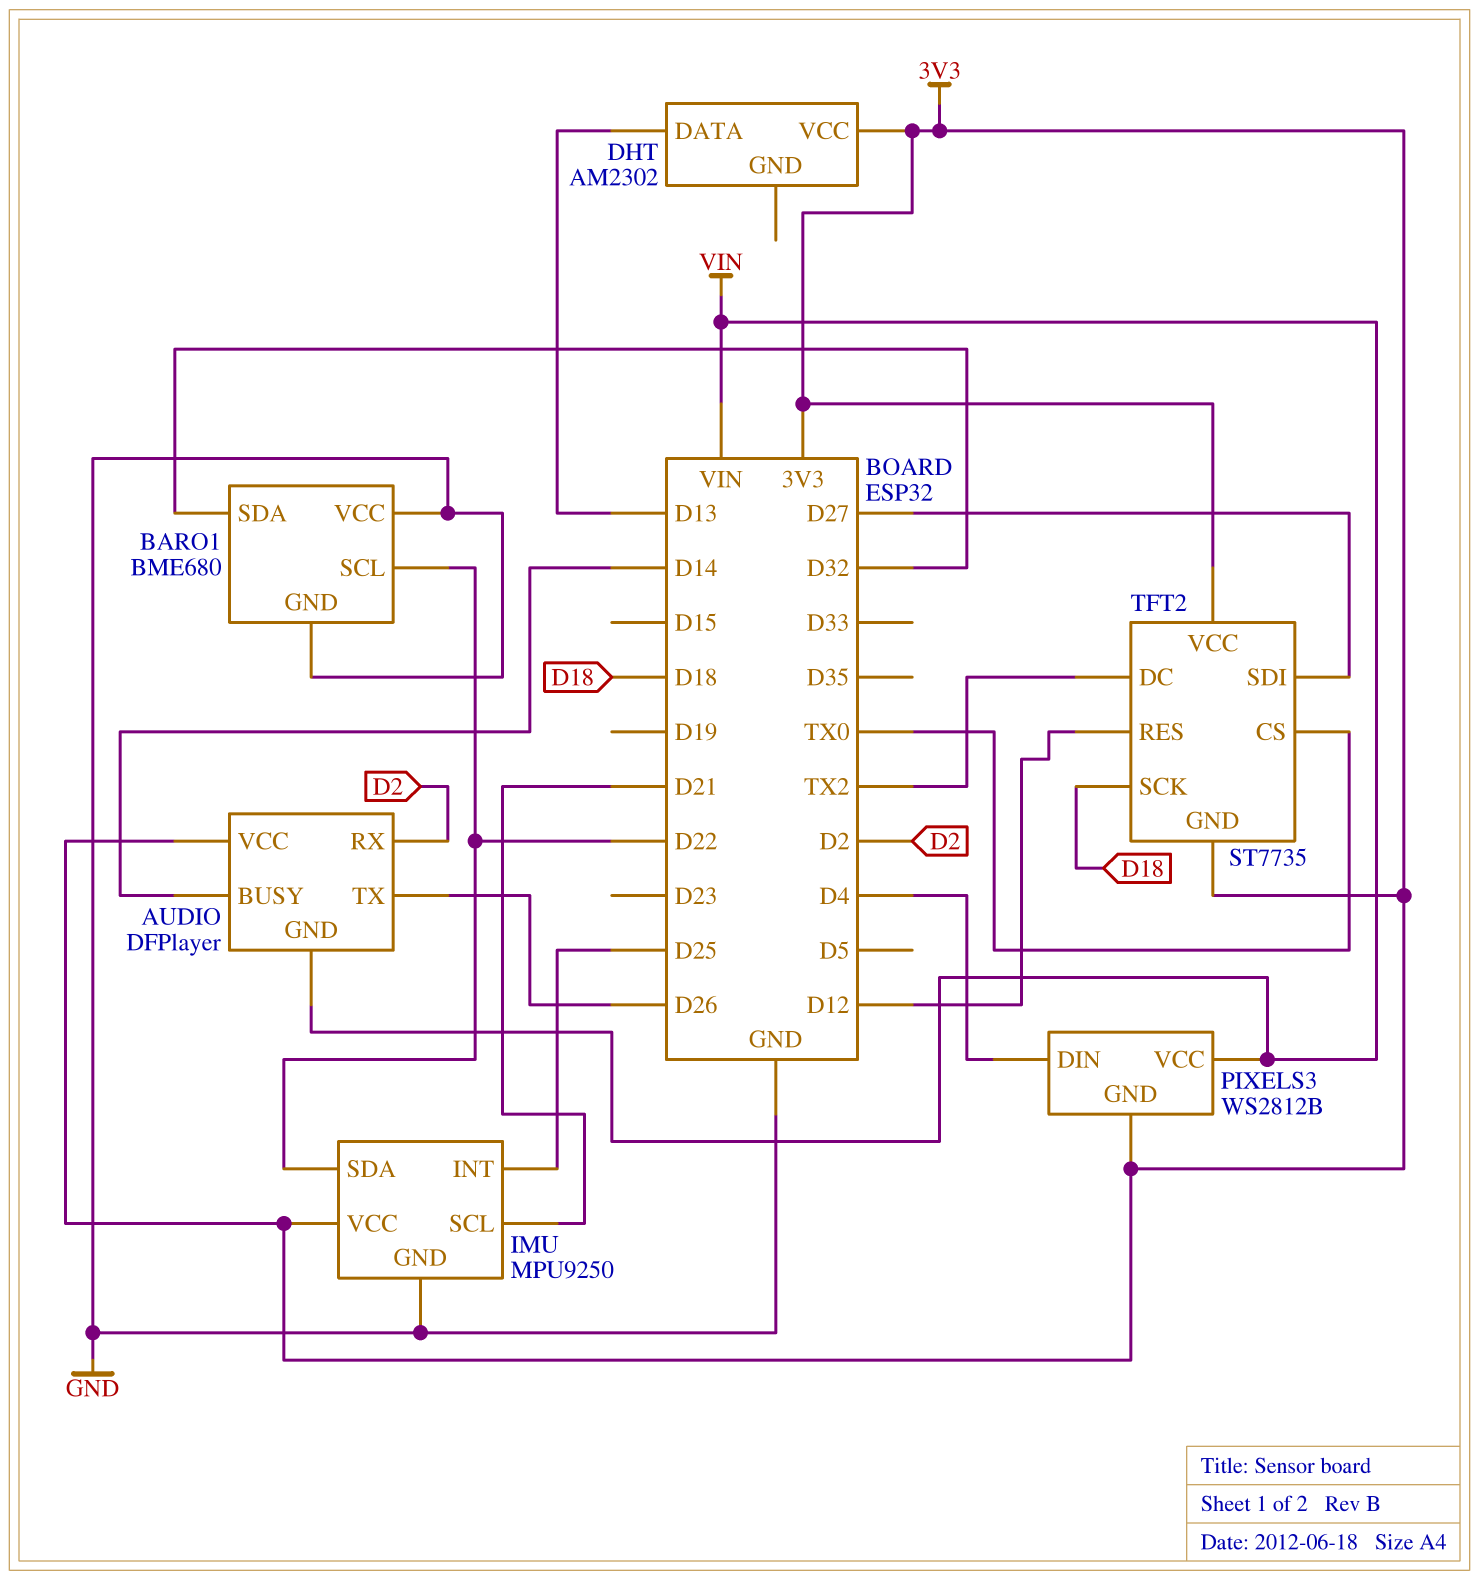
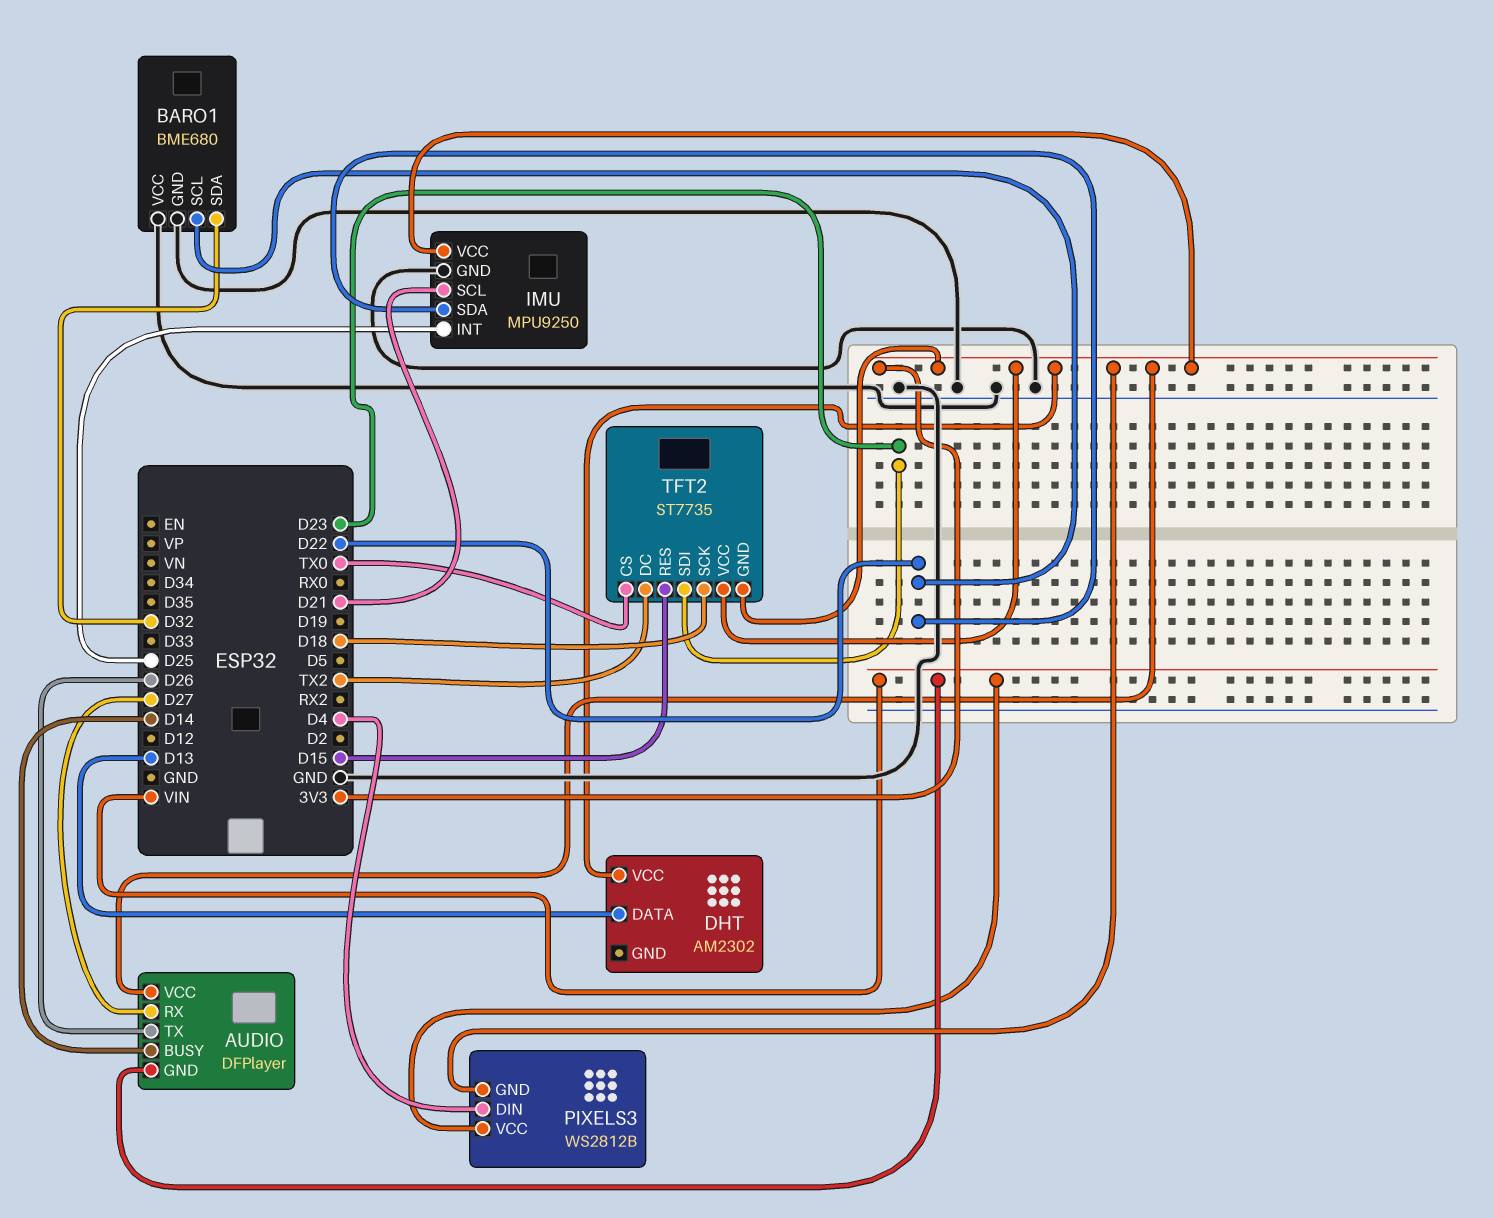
AUDIO pin RX: D2 -> D27
TFT2 pin RES: D12 -> D15
TFT2 pin SDI: D27 -> D23

